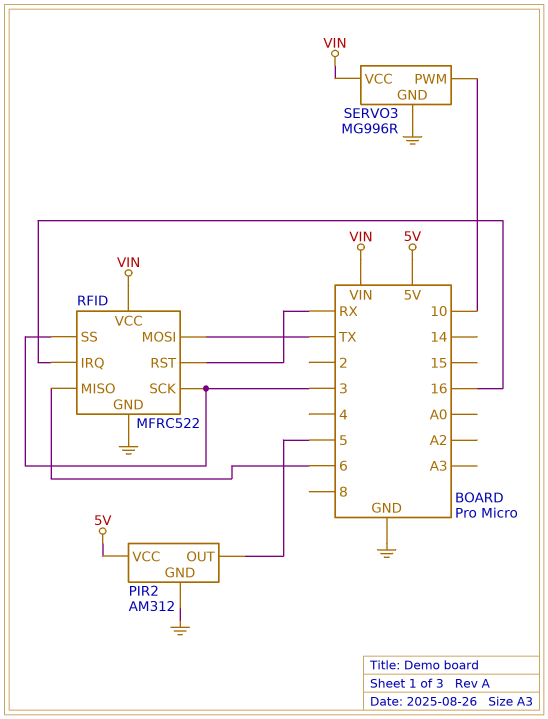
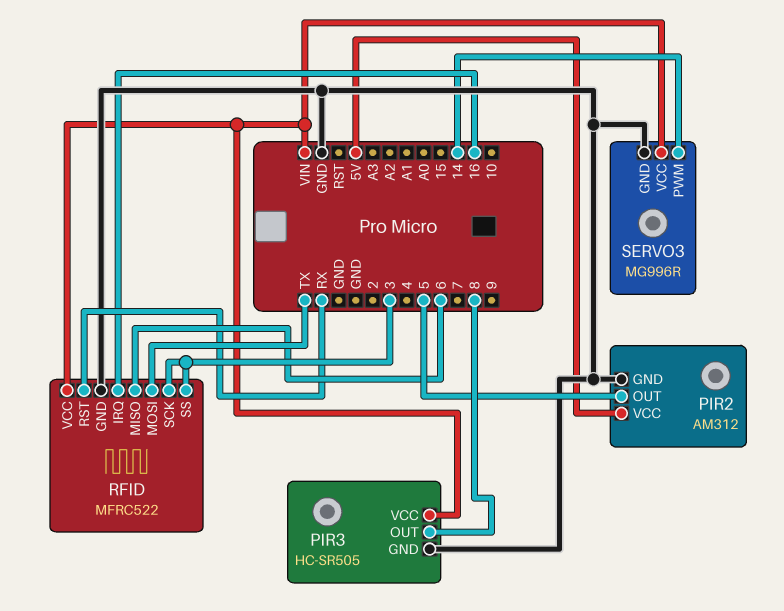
PIR3: none -> HC-SR505
PIR3 pin GND: none -> GND
PIR3 pin OUT: none -> 8
PIR3 pin VCC: none -> VIN
SERVO3 pin PWM: 10 -> 14

